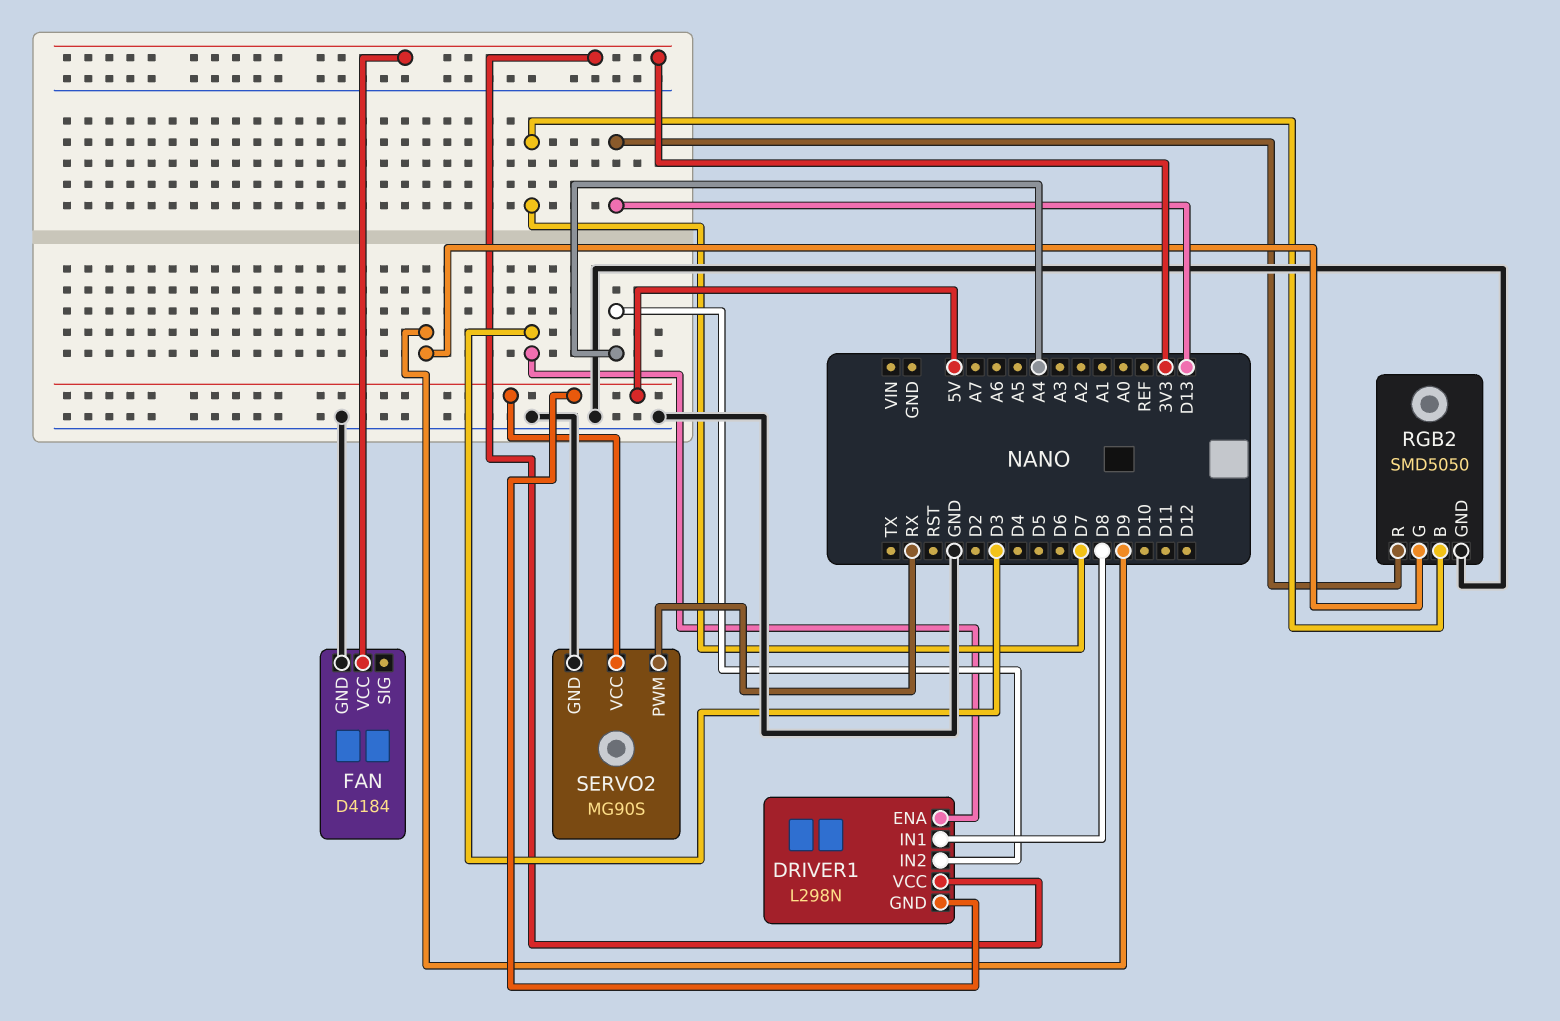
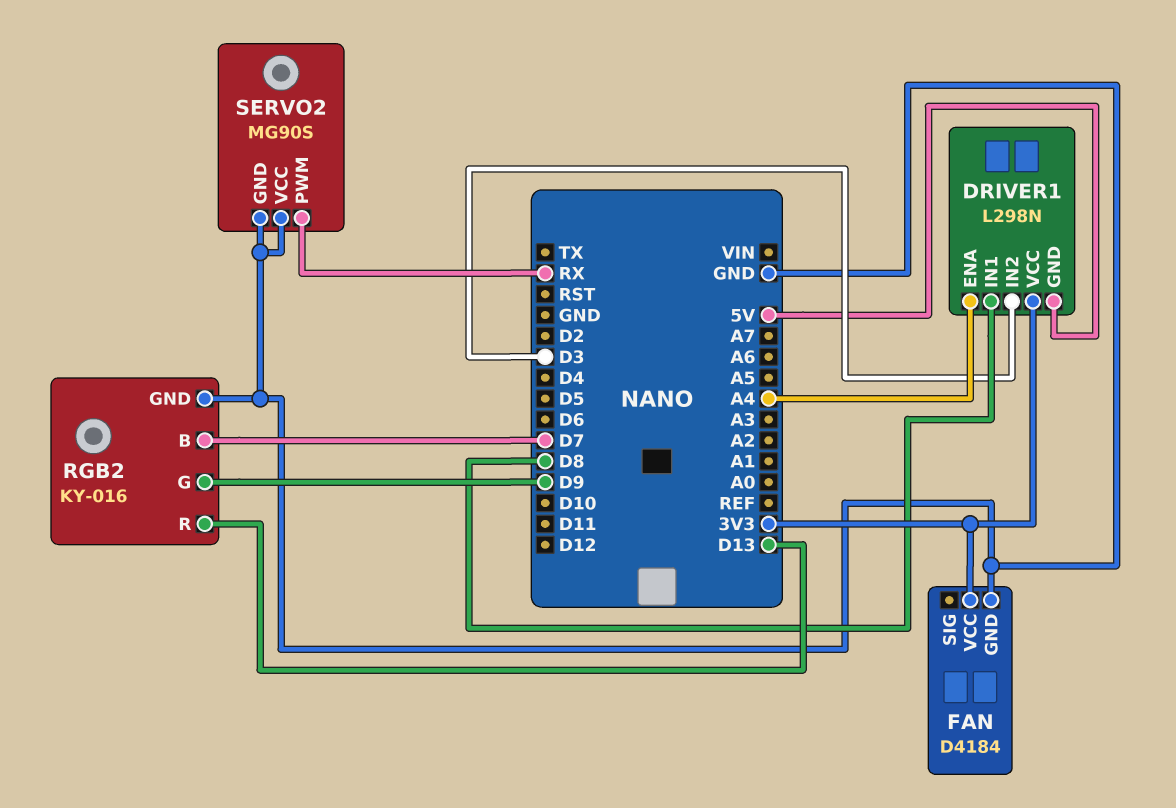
DRIVER1 pin ENA: D3 -> A4
DRIVER1 pin IN2: A4 -> D3
RGB2: SMD5050 -> KY-016
SERVO2 pin VCC: 5V -> GND

